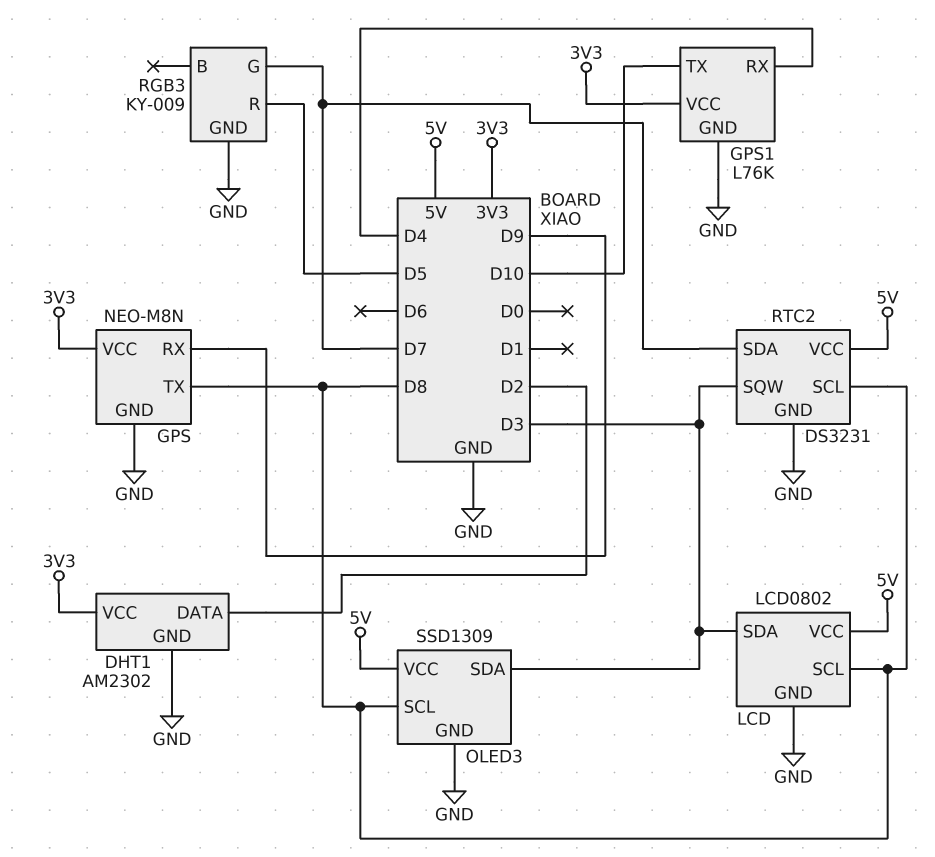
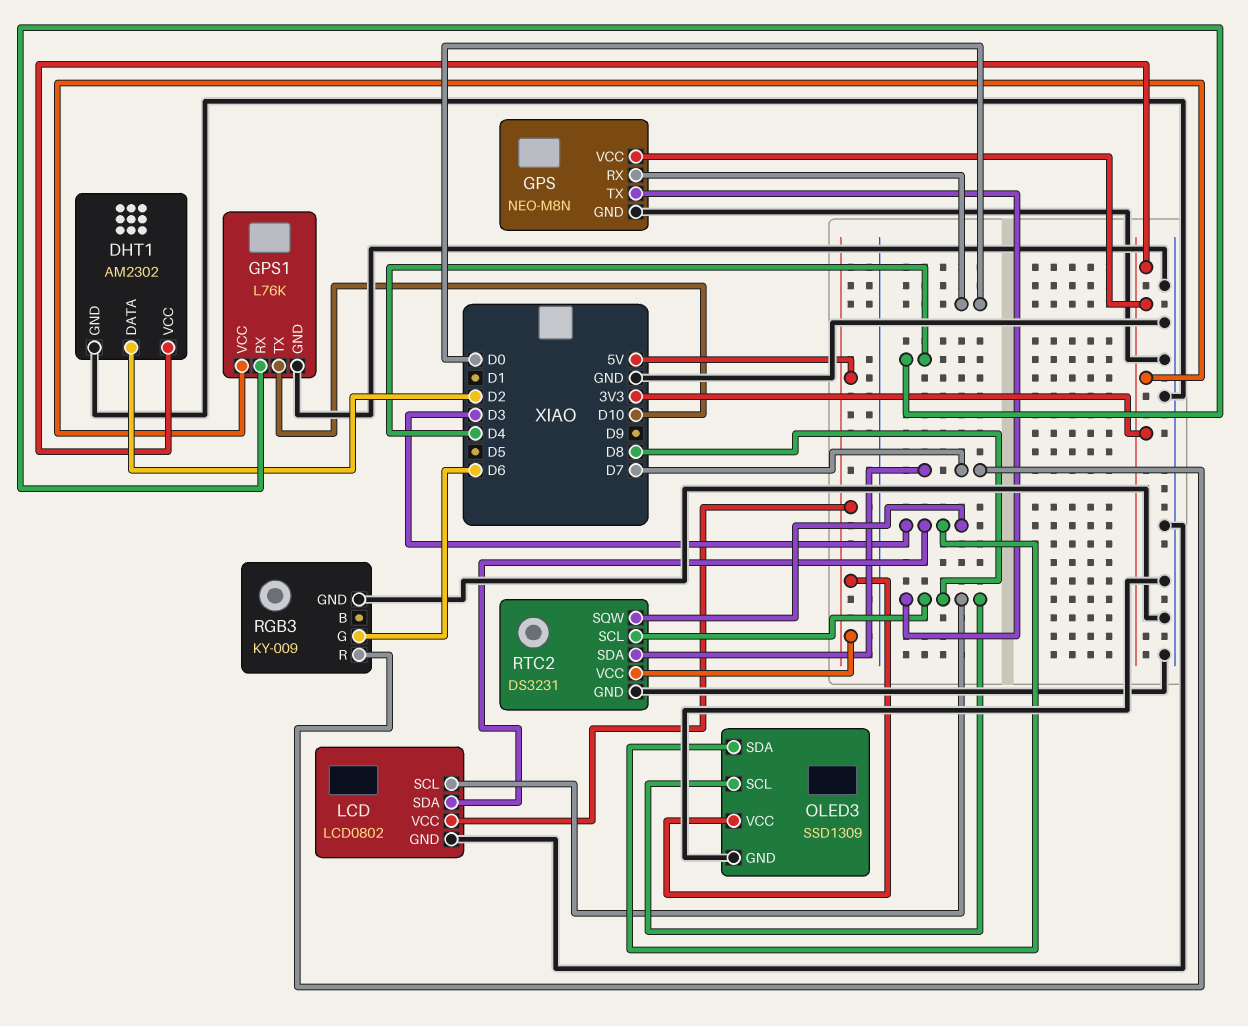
GPS pin RX: D9 -> D0
RGB3 pin G: D7 -> D6
RGB3 pin R: D5 -> D7

